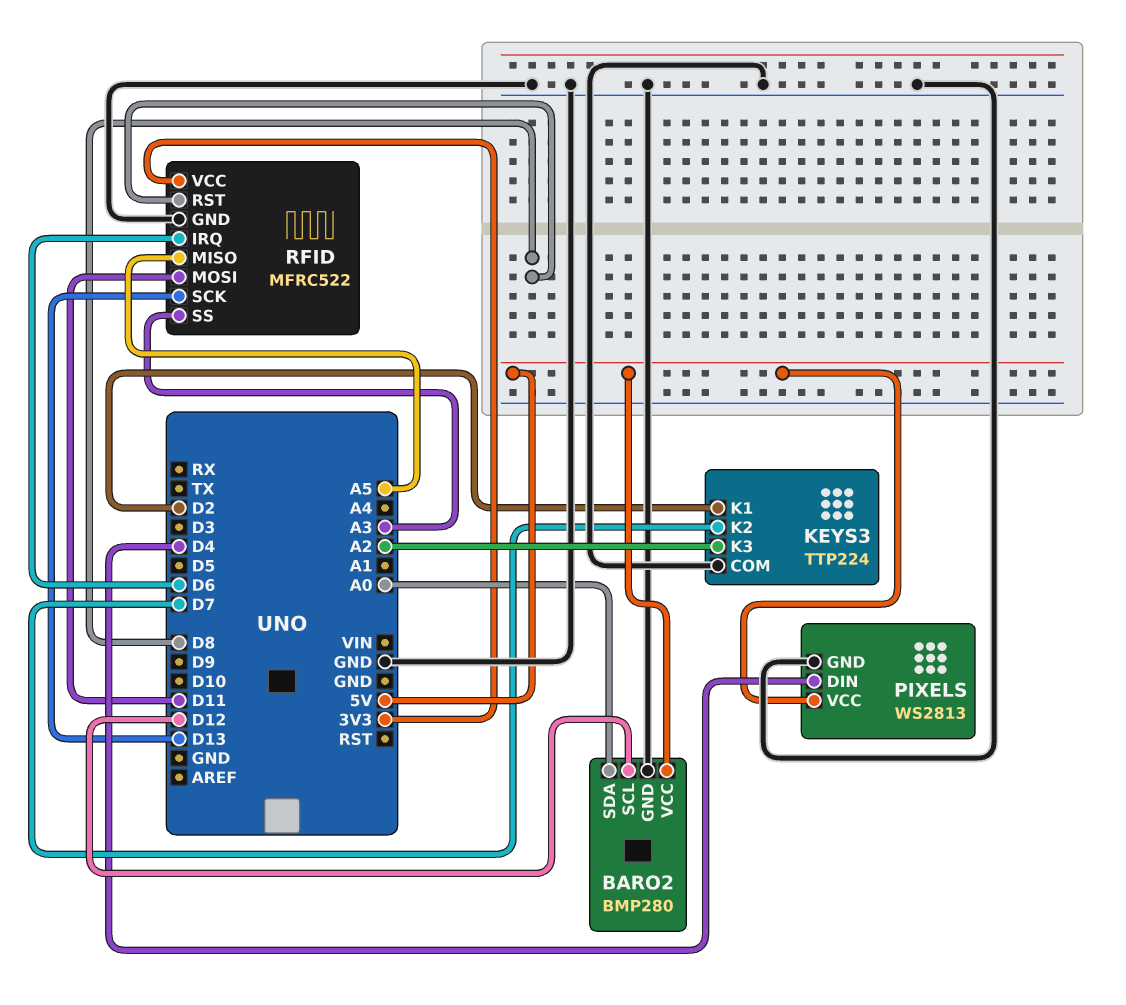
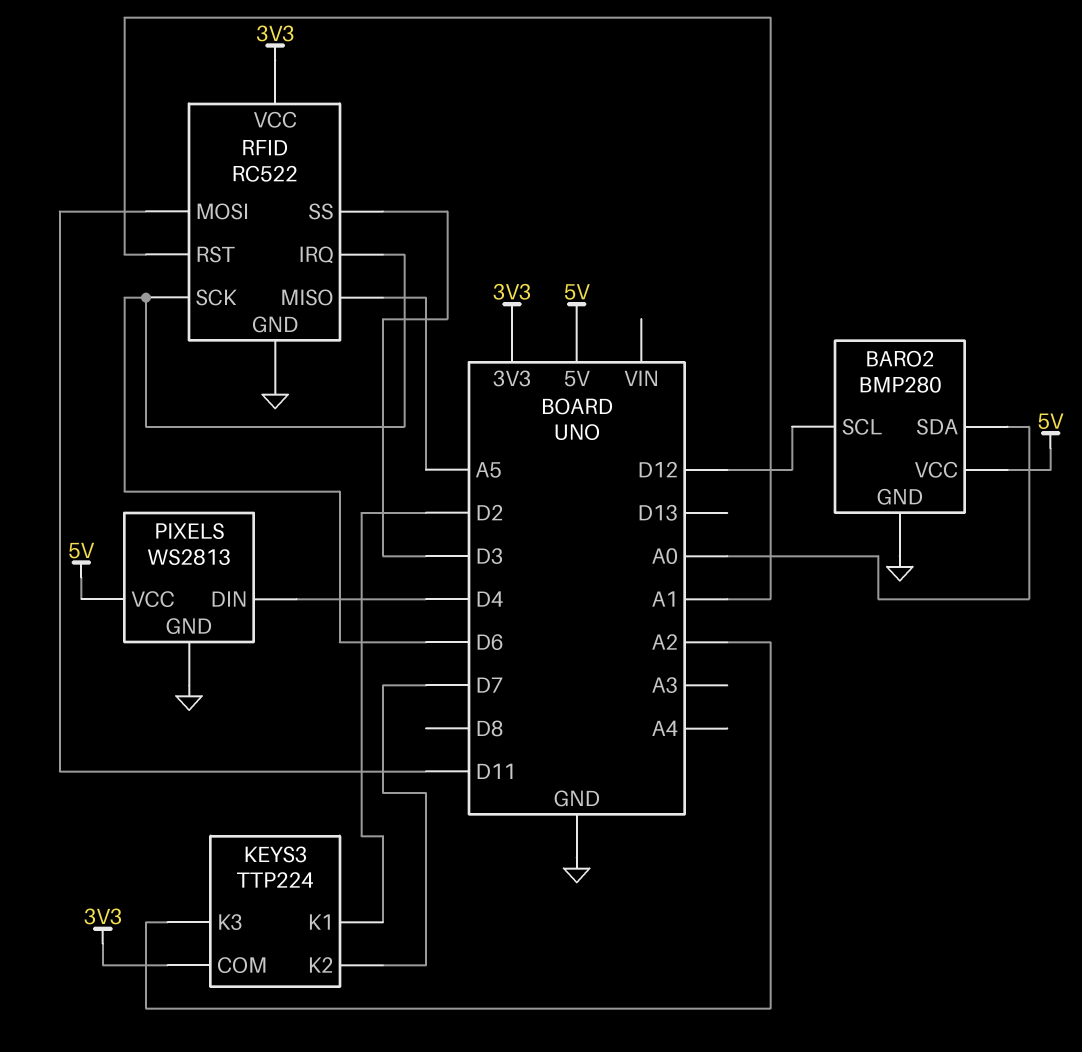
KEYS3 pin COM: GND -> 3V3
RFID: MFRC522 -> RC522
RFID pin RST: D8 -> A1
RFID pin SCK: D13 -> D6
RFID pin SS: A3 -> D3

